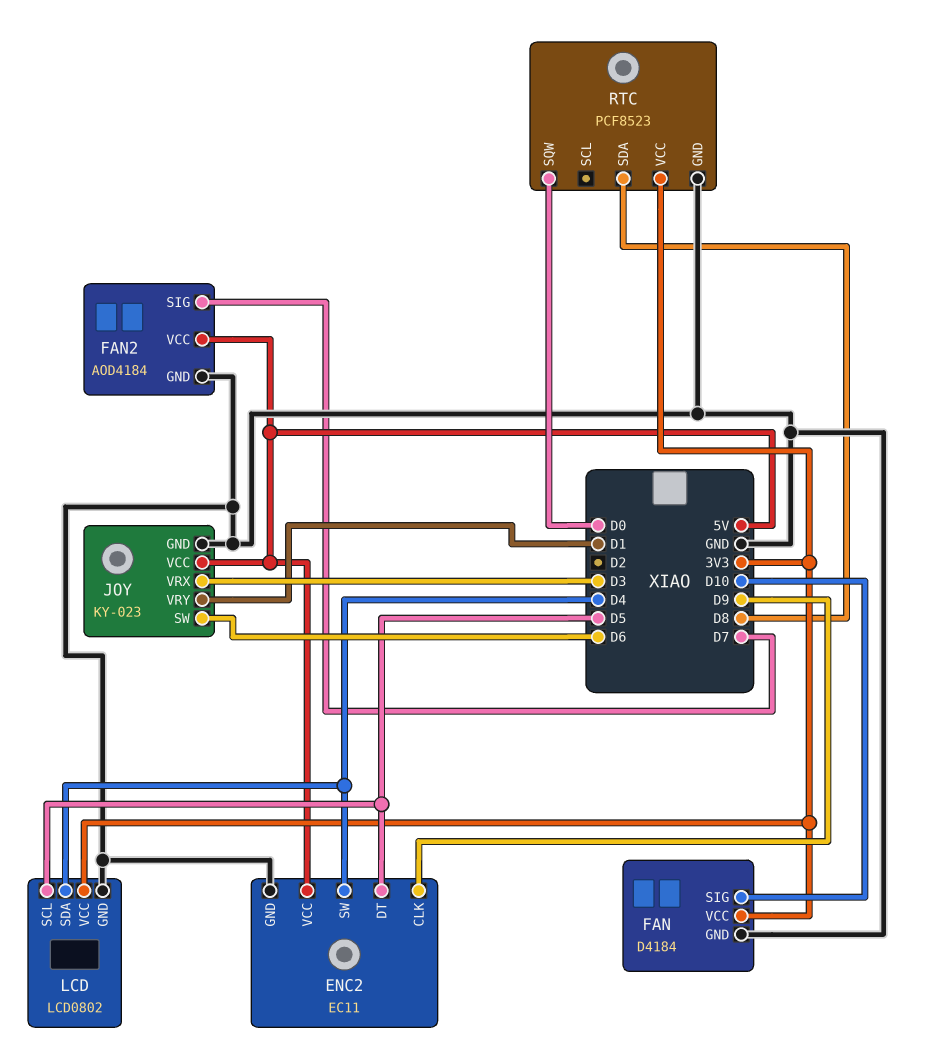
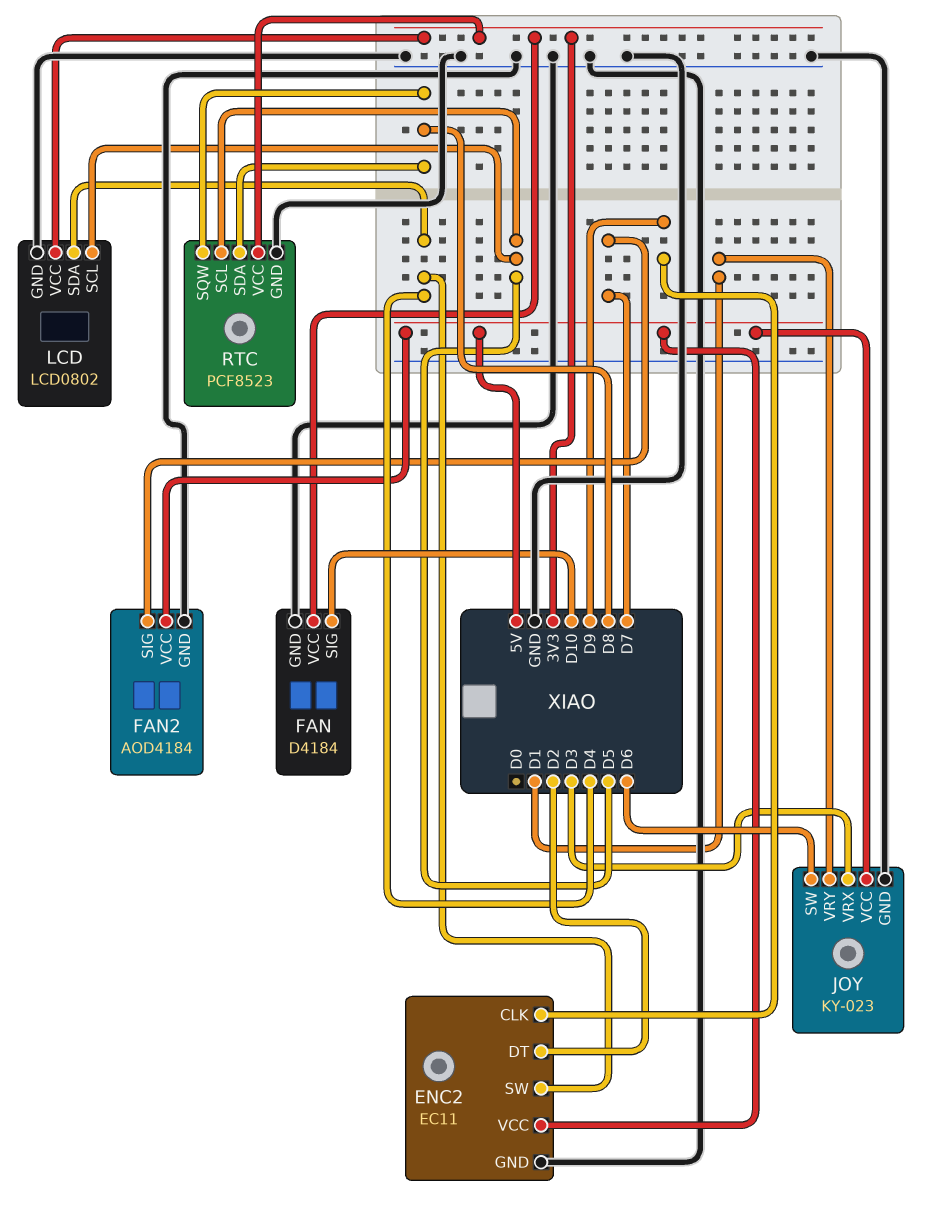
ENC2 pin DT: D5 -> D2
RTC pin SCL: none -> D5
RTC pin SQW: D0 -> D8

